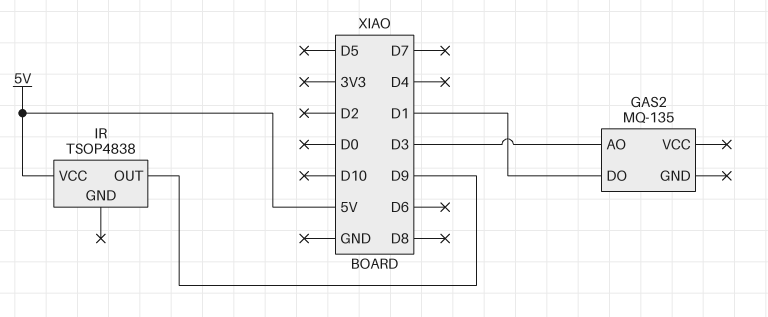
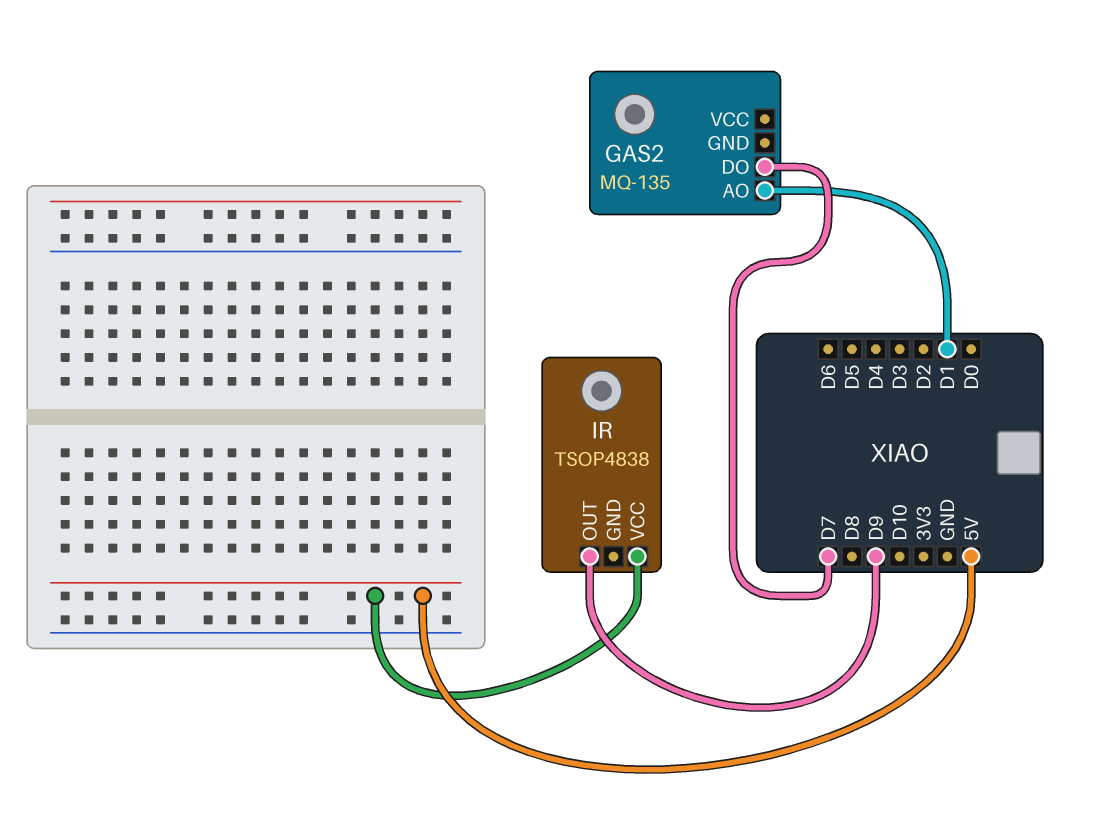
GAS2 pin AO: D3 -> D1
GAS2 pin DO: D1 -> D7

